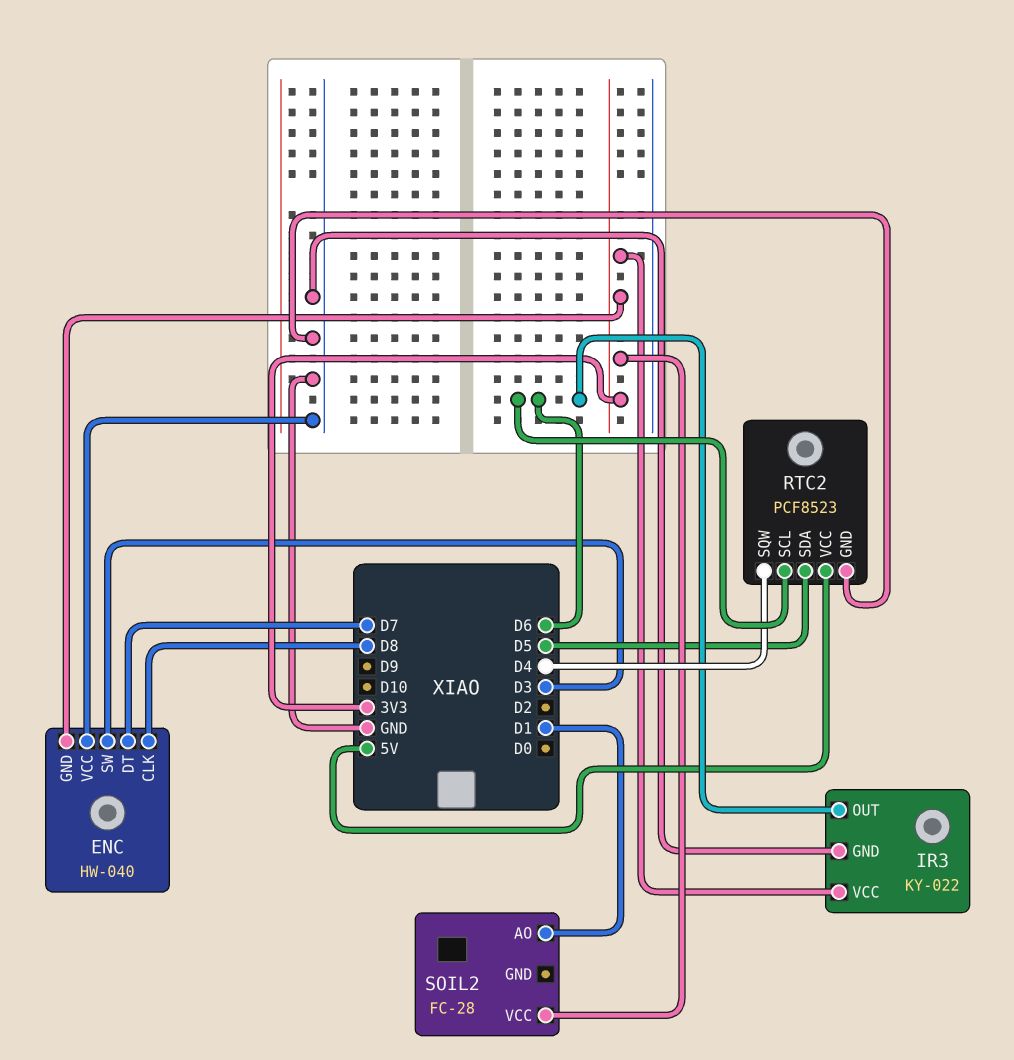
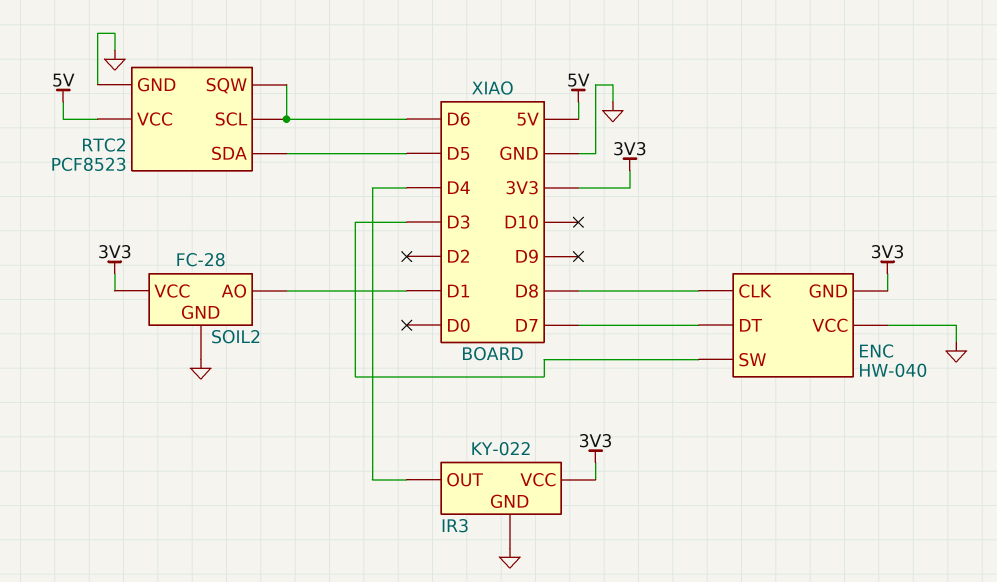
IR3 pin OUT: D6 -> D4
RTC2 pin SQW: D4 -> D6
SOIL2 pin GND: none -> GND

